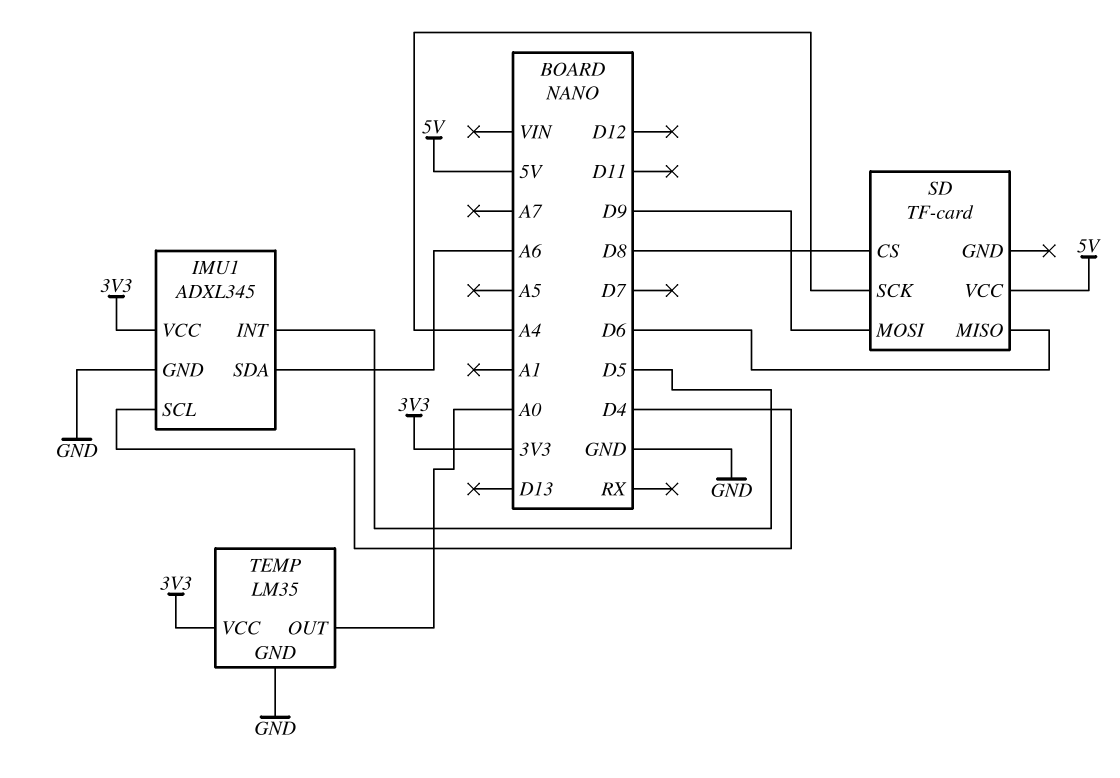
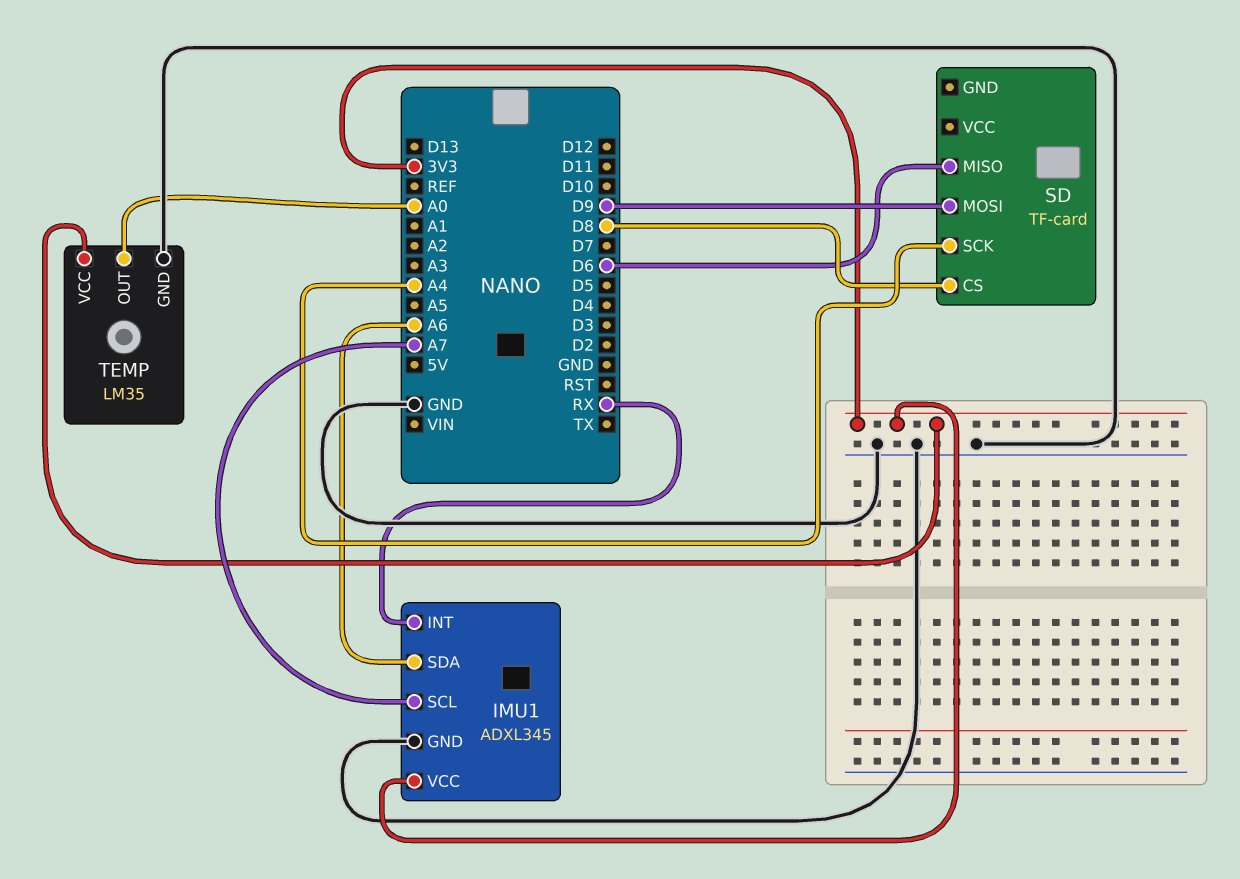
IMU1 pin INT: D5 -> RX
IMU1 pin SCL: D4 -> A7
SD pin VCC: 5V -> none

